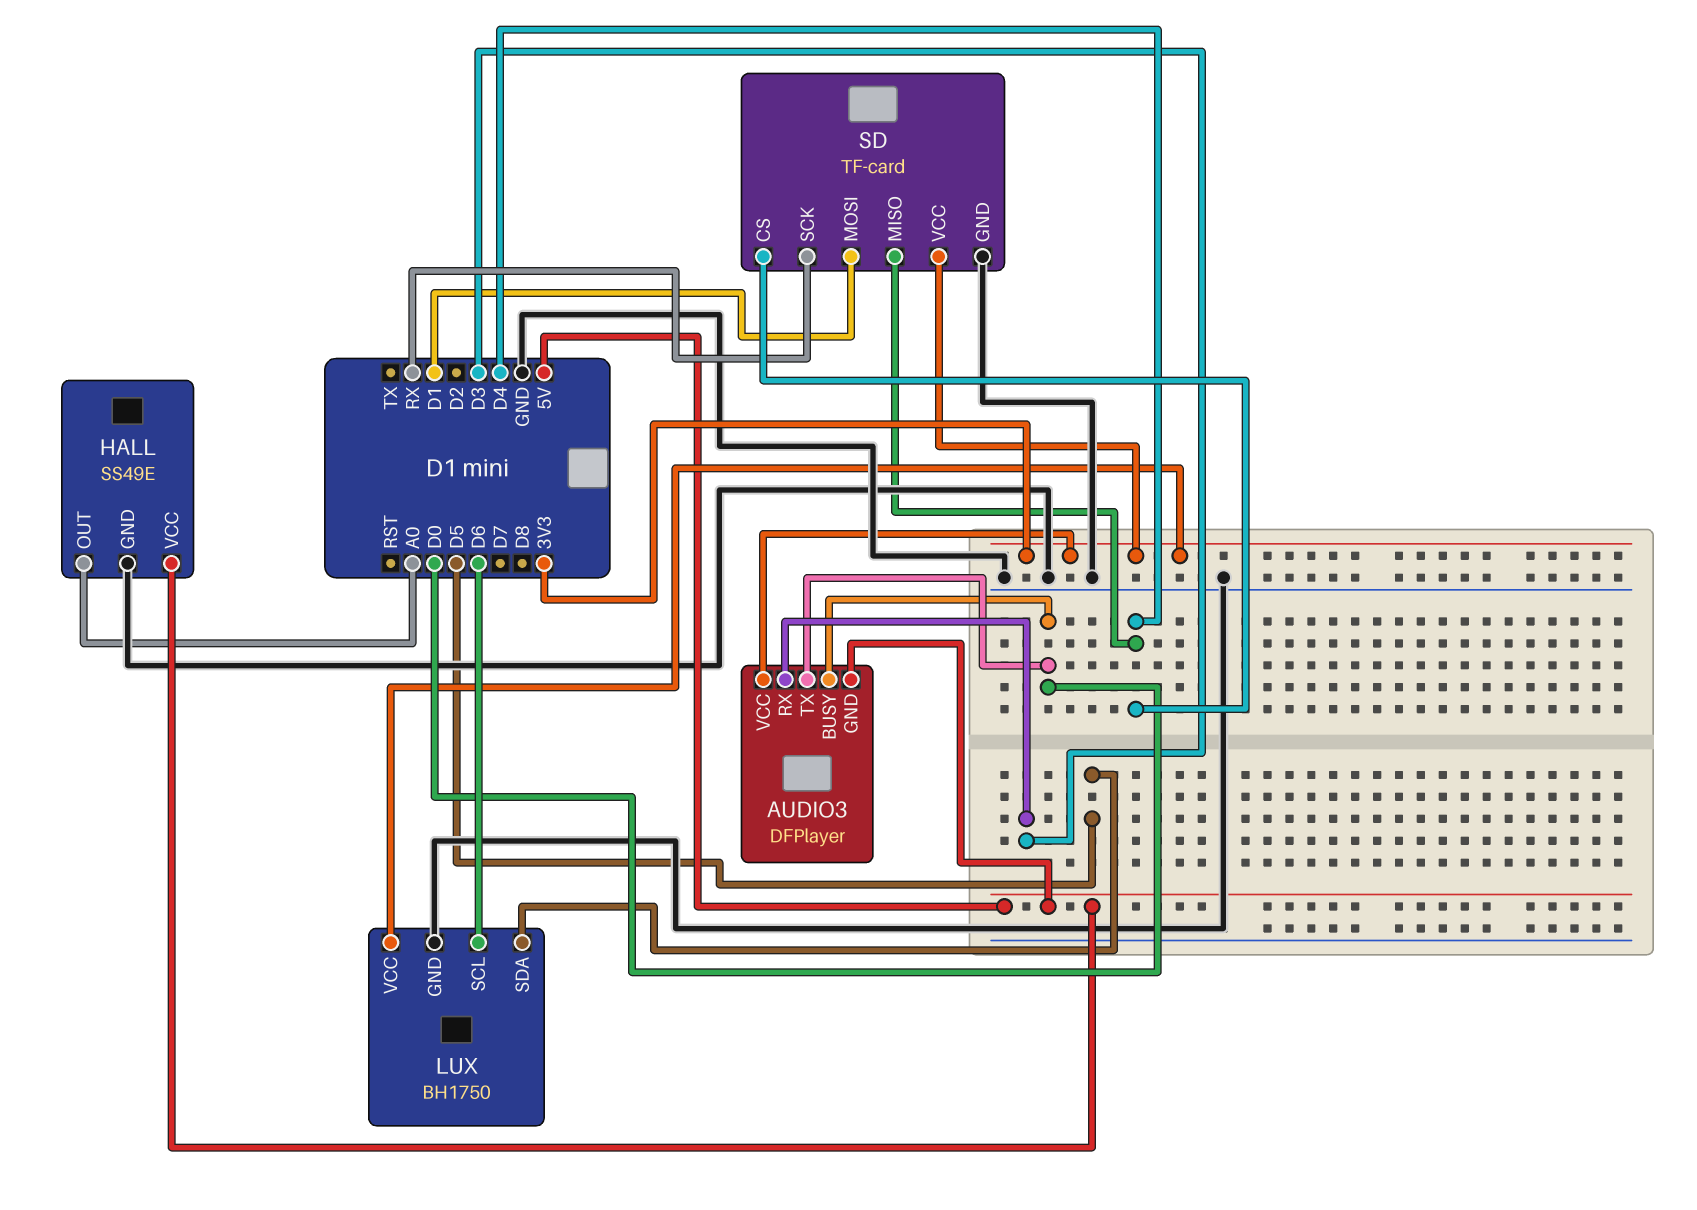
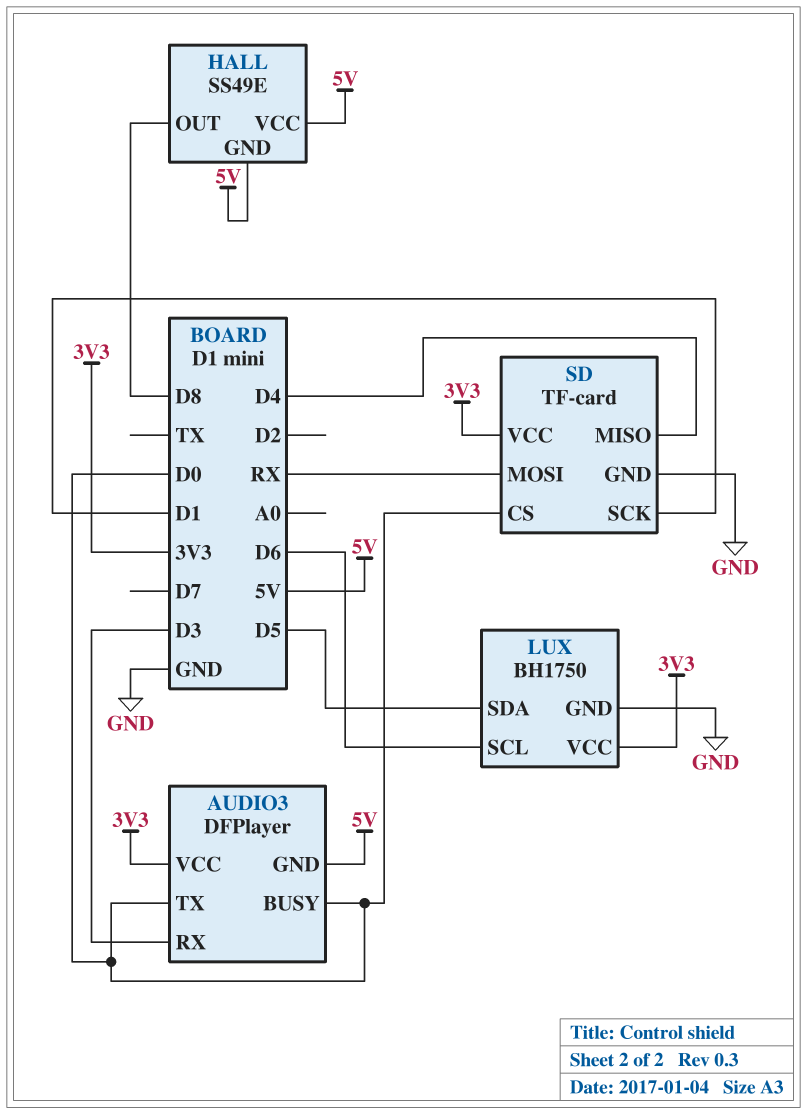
HALL pin GND: GND -> 5V
HALL pin OUT: A0 -> D8
SD pin CS: D4 -> D0
SD pin MOSI: D1 -> RX
SD pin SCK: RX -> D1

